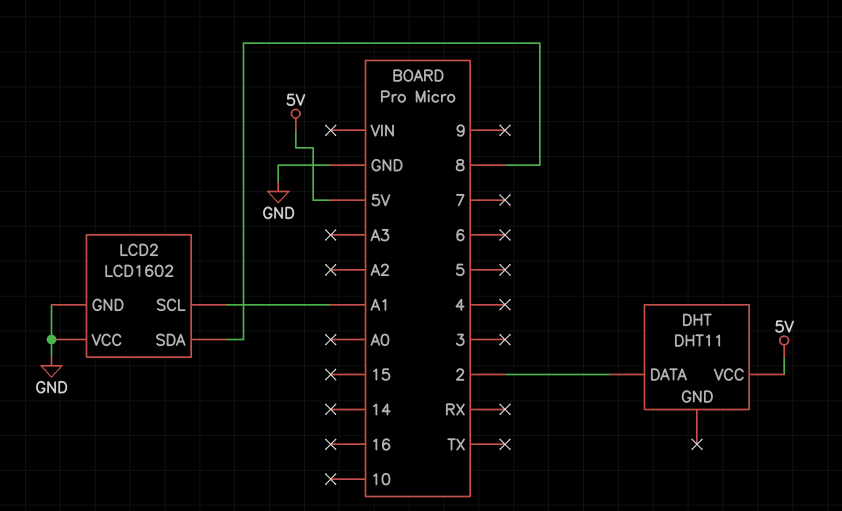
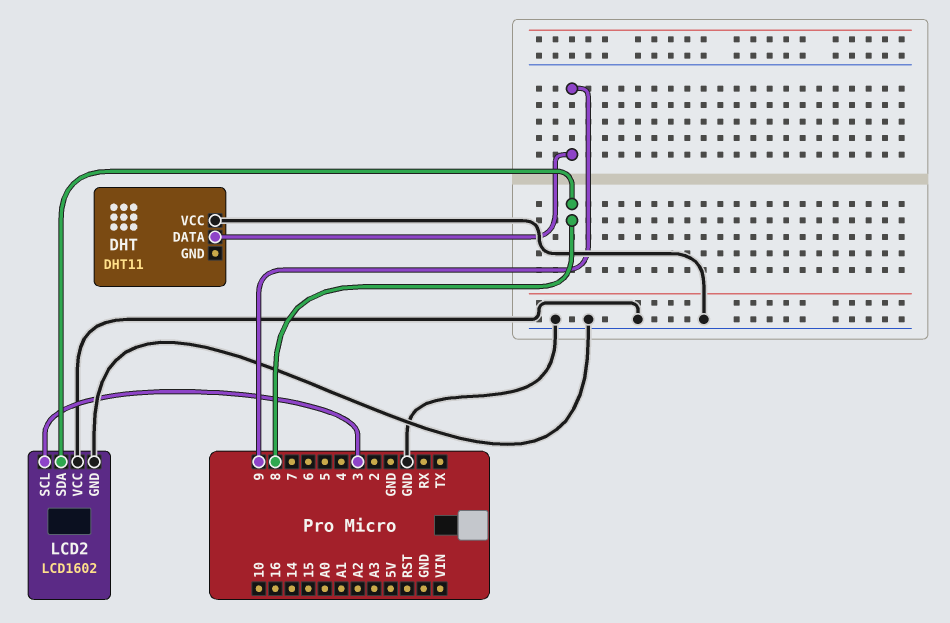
DHT pin DATA: 2 -> 9
DHT pin VCC: 5V -> GND
LCD2 pin SCL: A1 -> 3

